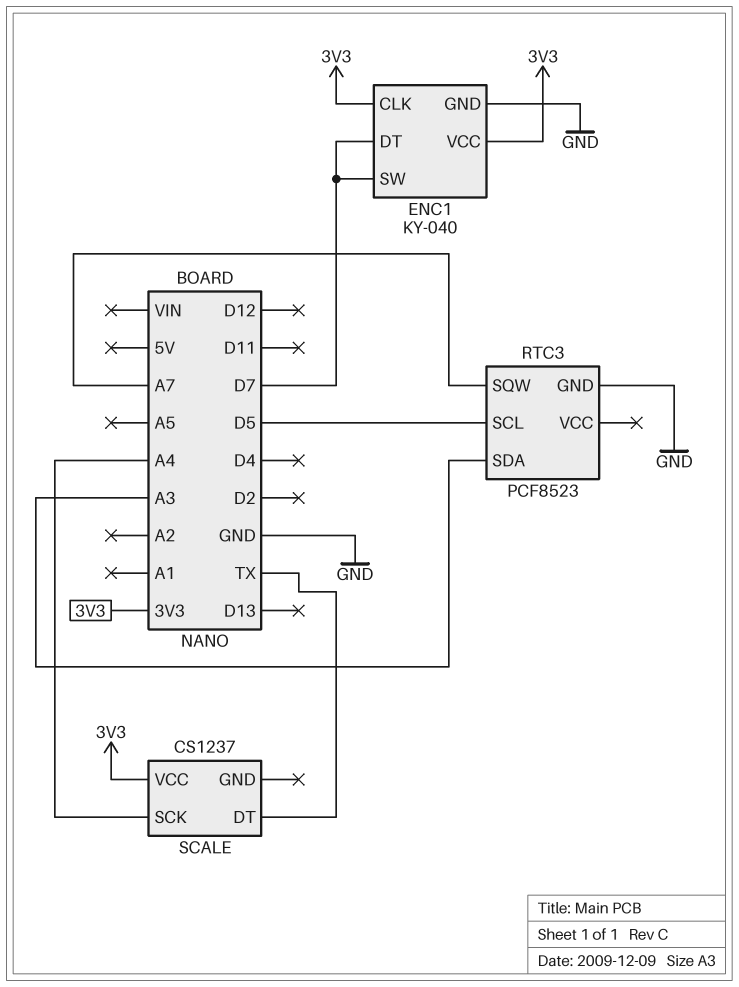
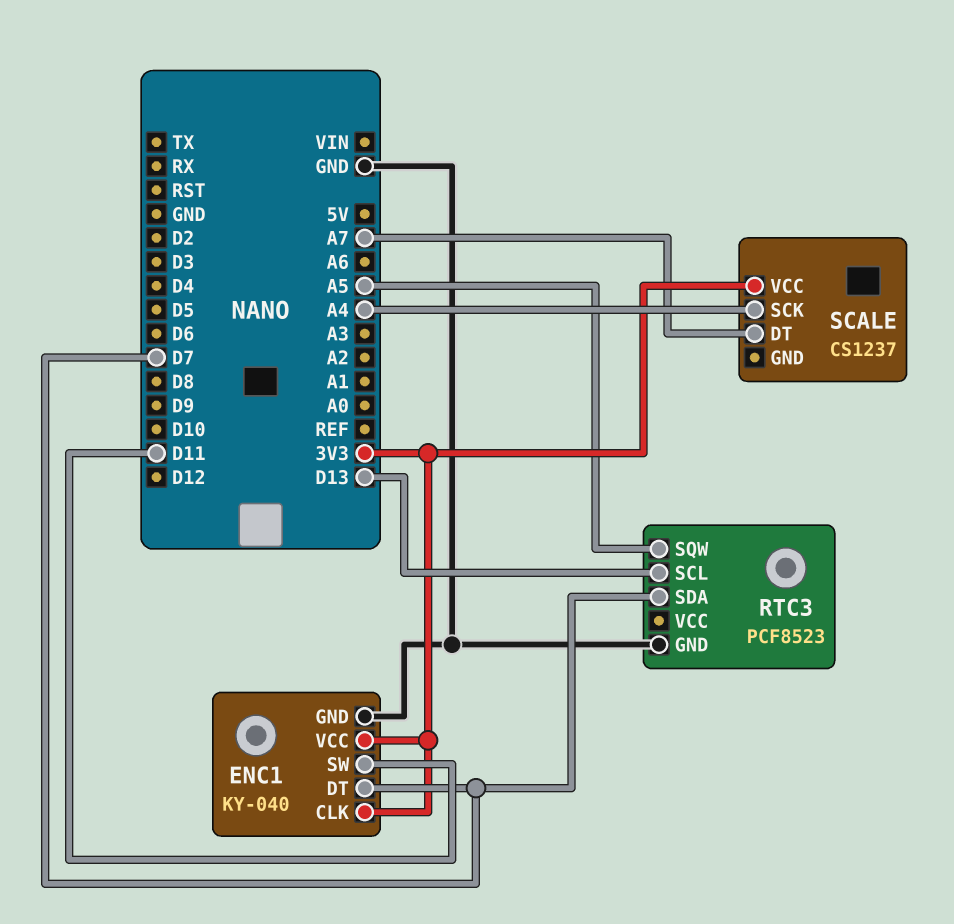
ENC1 pin SW: D7 -> D11
RTC3 pin SCL: D5 -> D13
RTC3 pin SDA: A3 -> D7
RTC3 pin SQW: A7 -> A5
SCALE pin DT: TX -> A7

